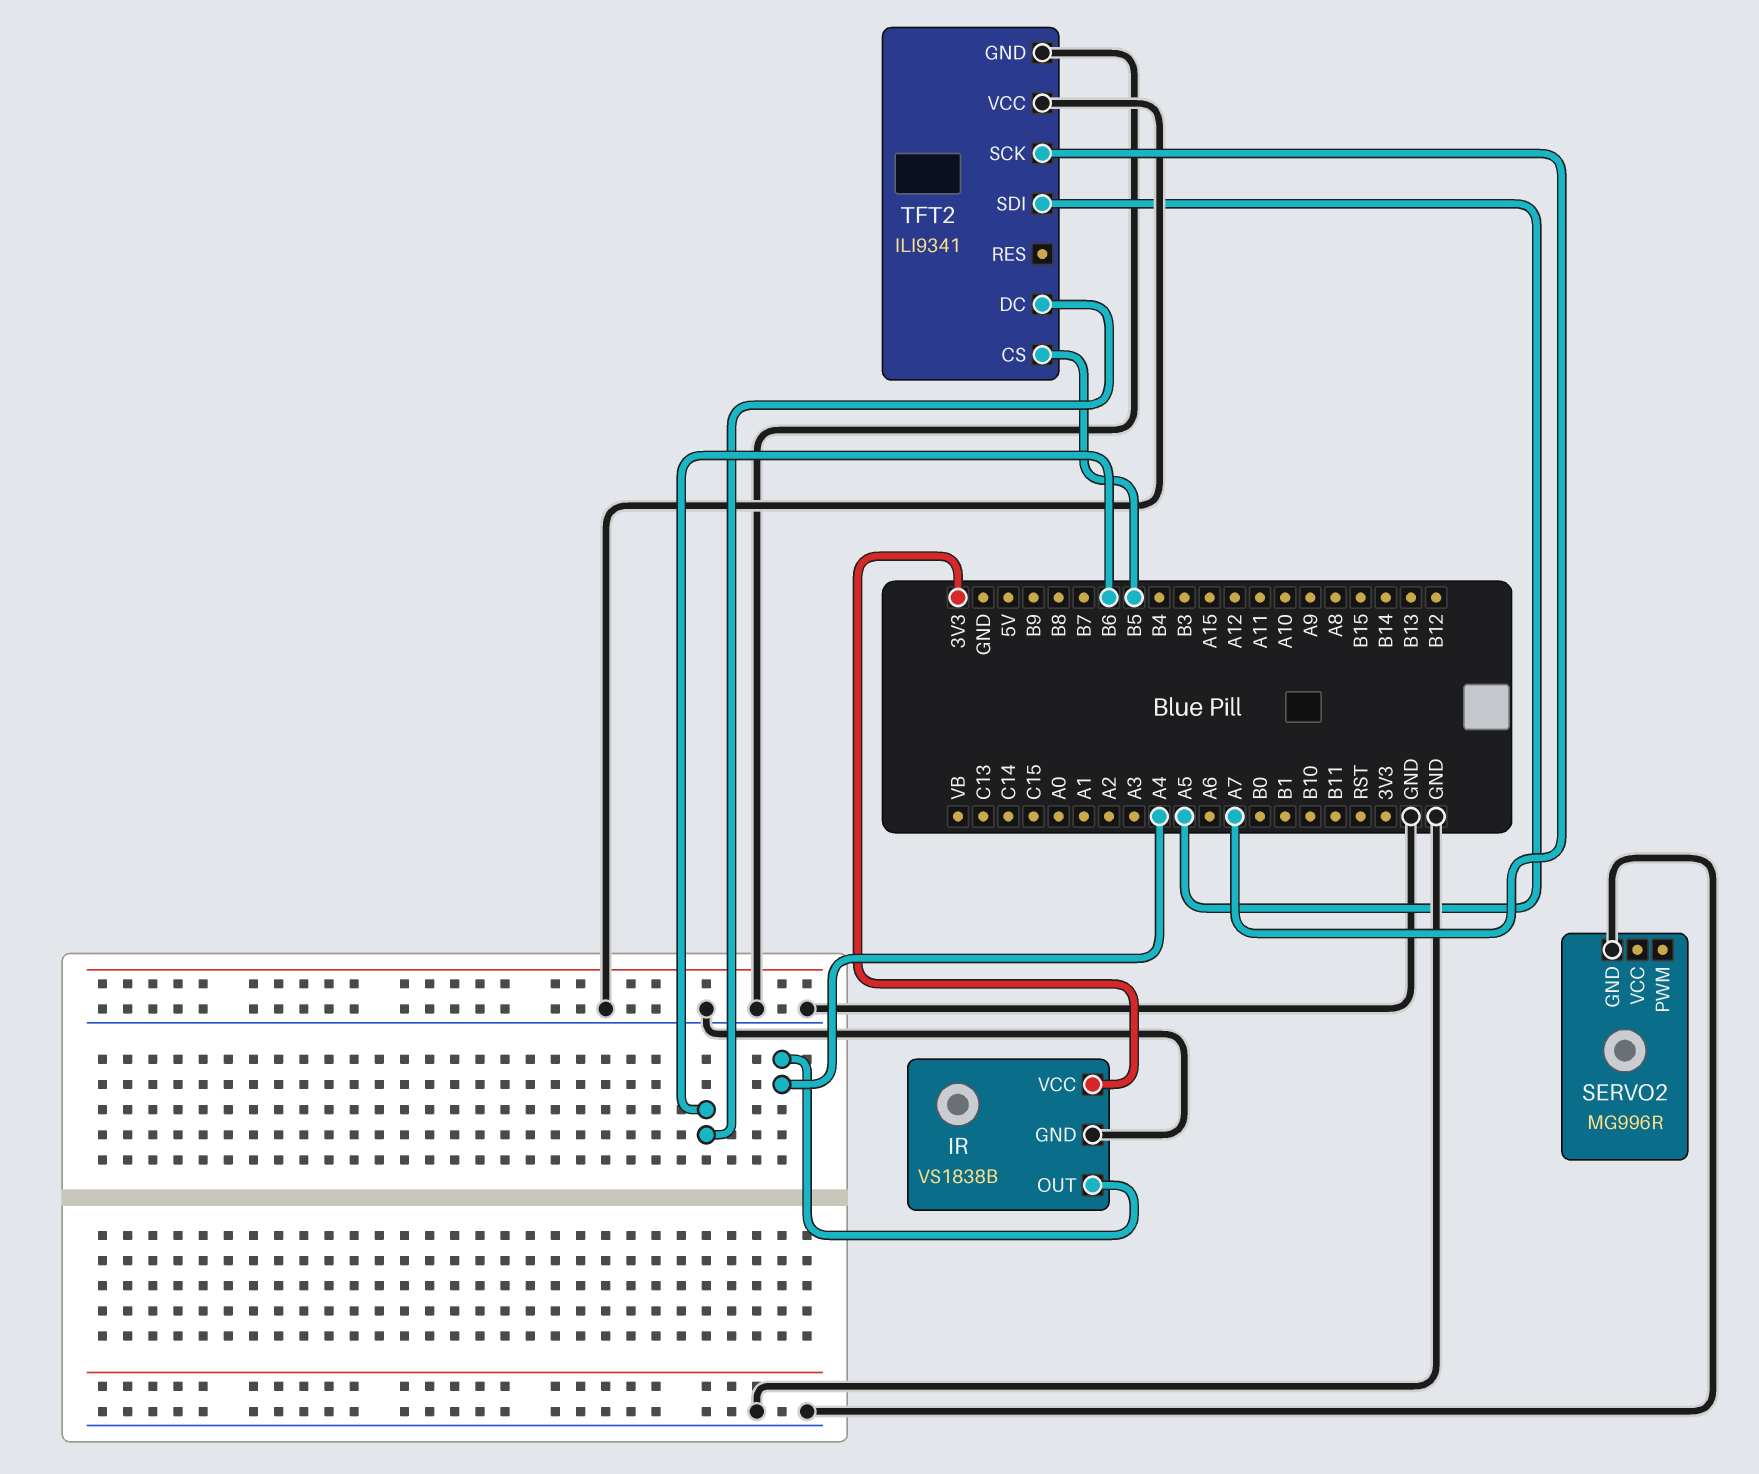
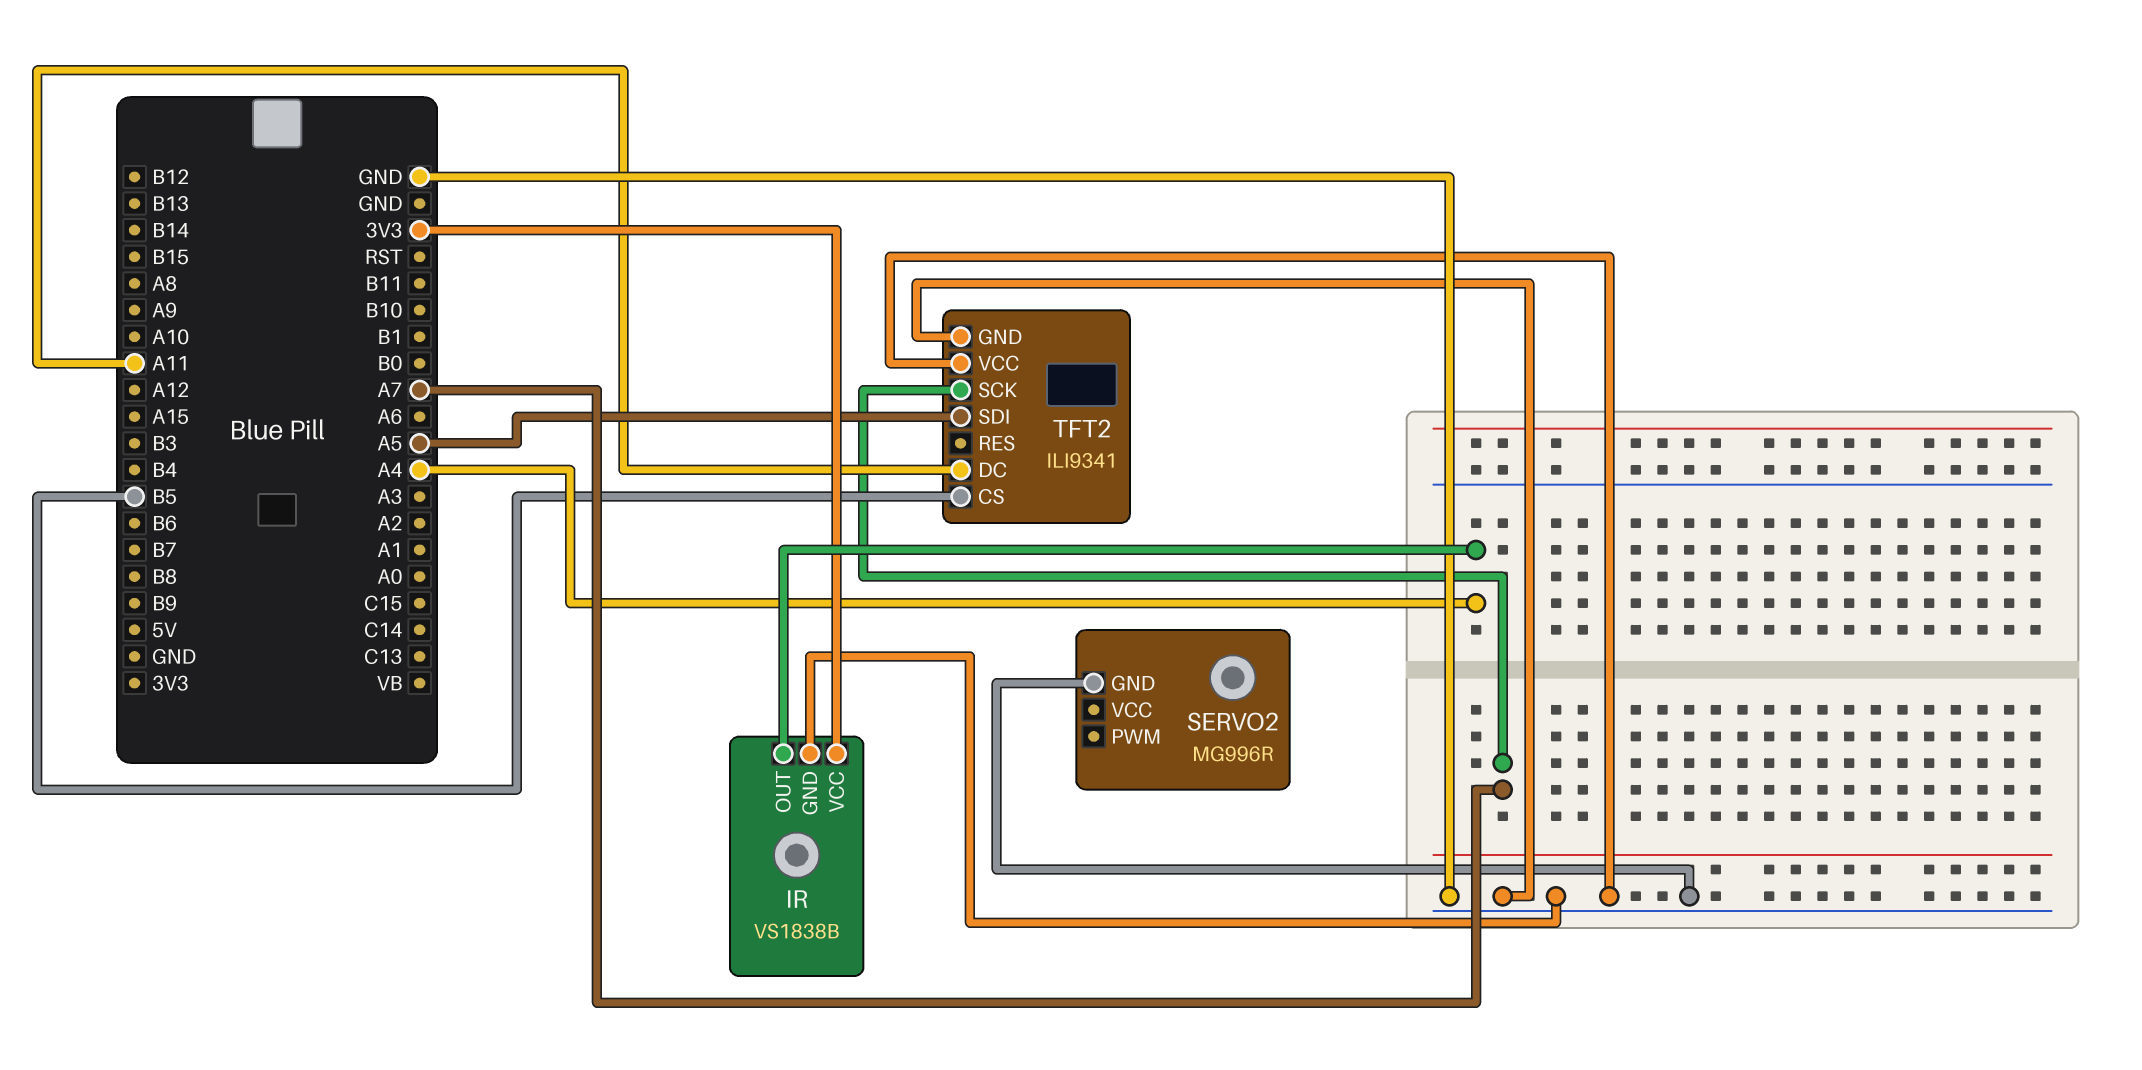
TFT2 pin DC: B6 -> A11

